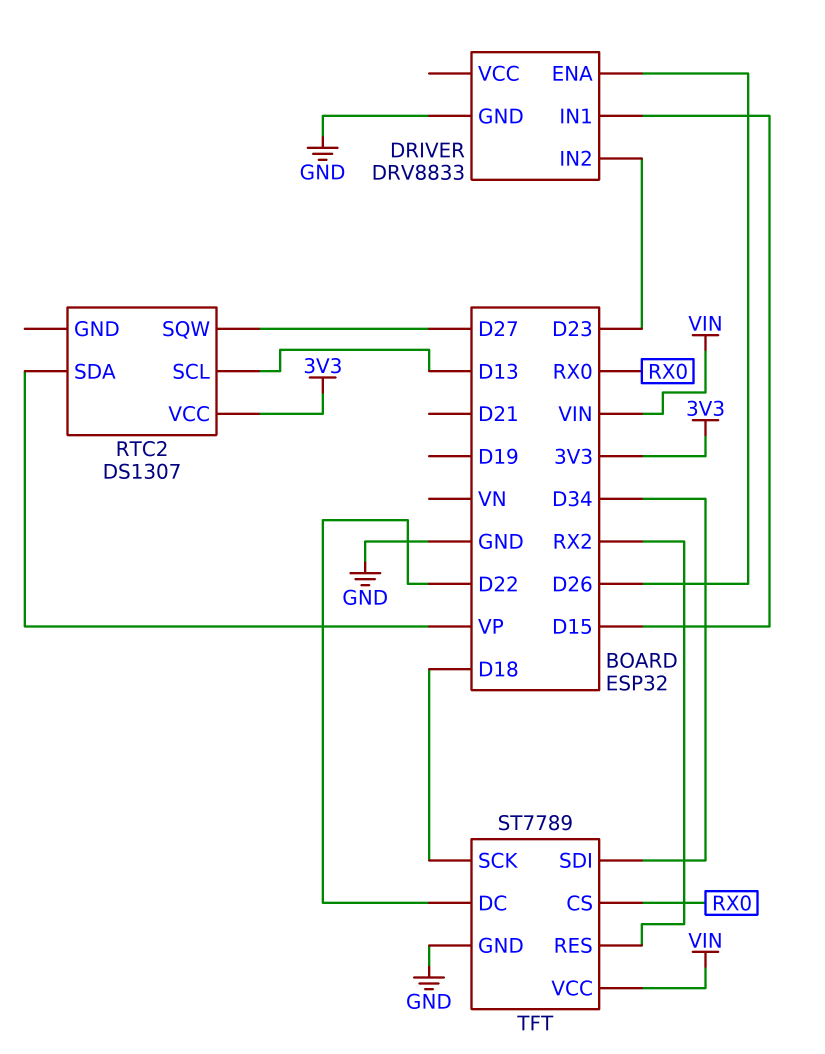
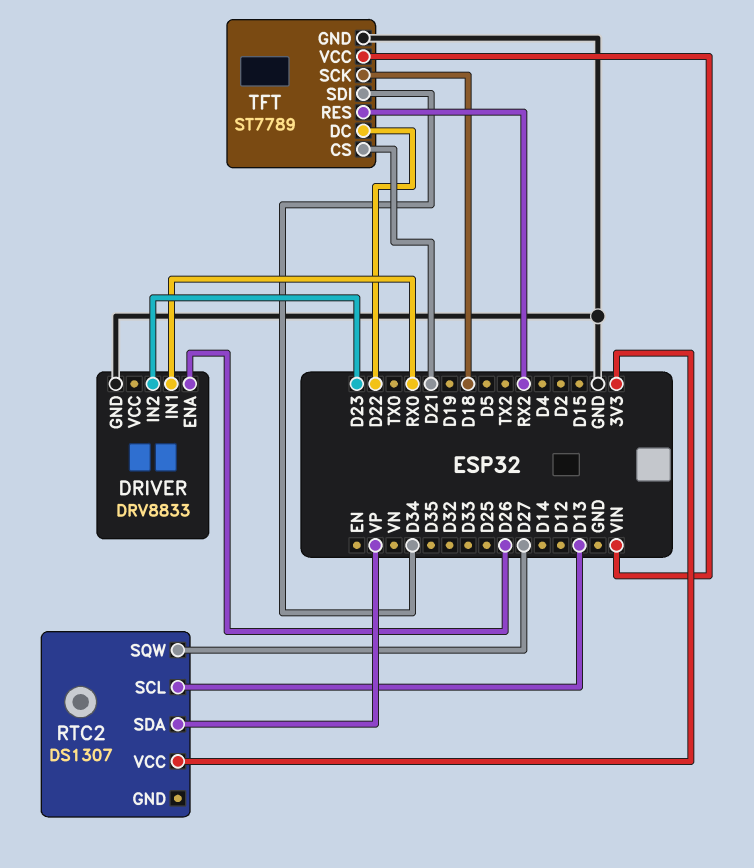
DRIVER pin IN1: D15 -> RX0
TFT pin CS: RX0 -> D21

